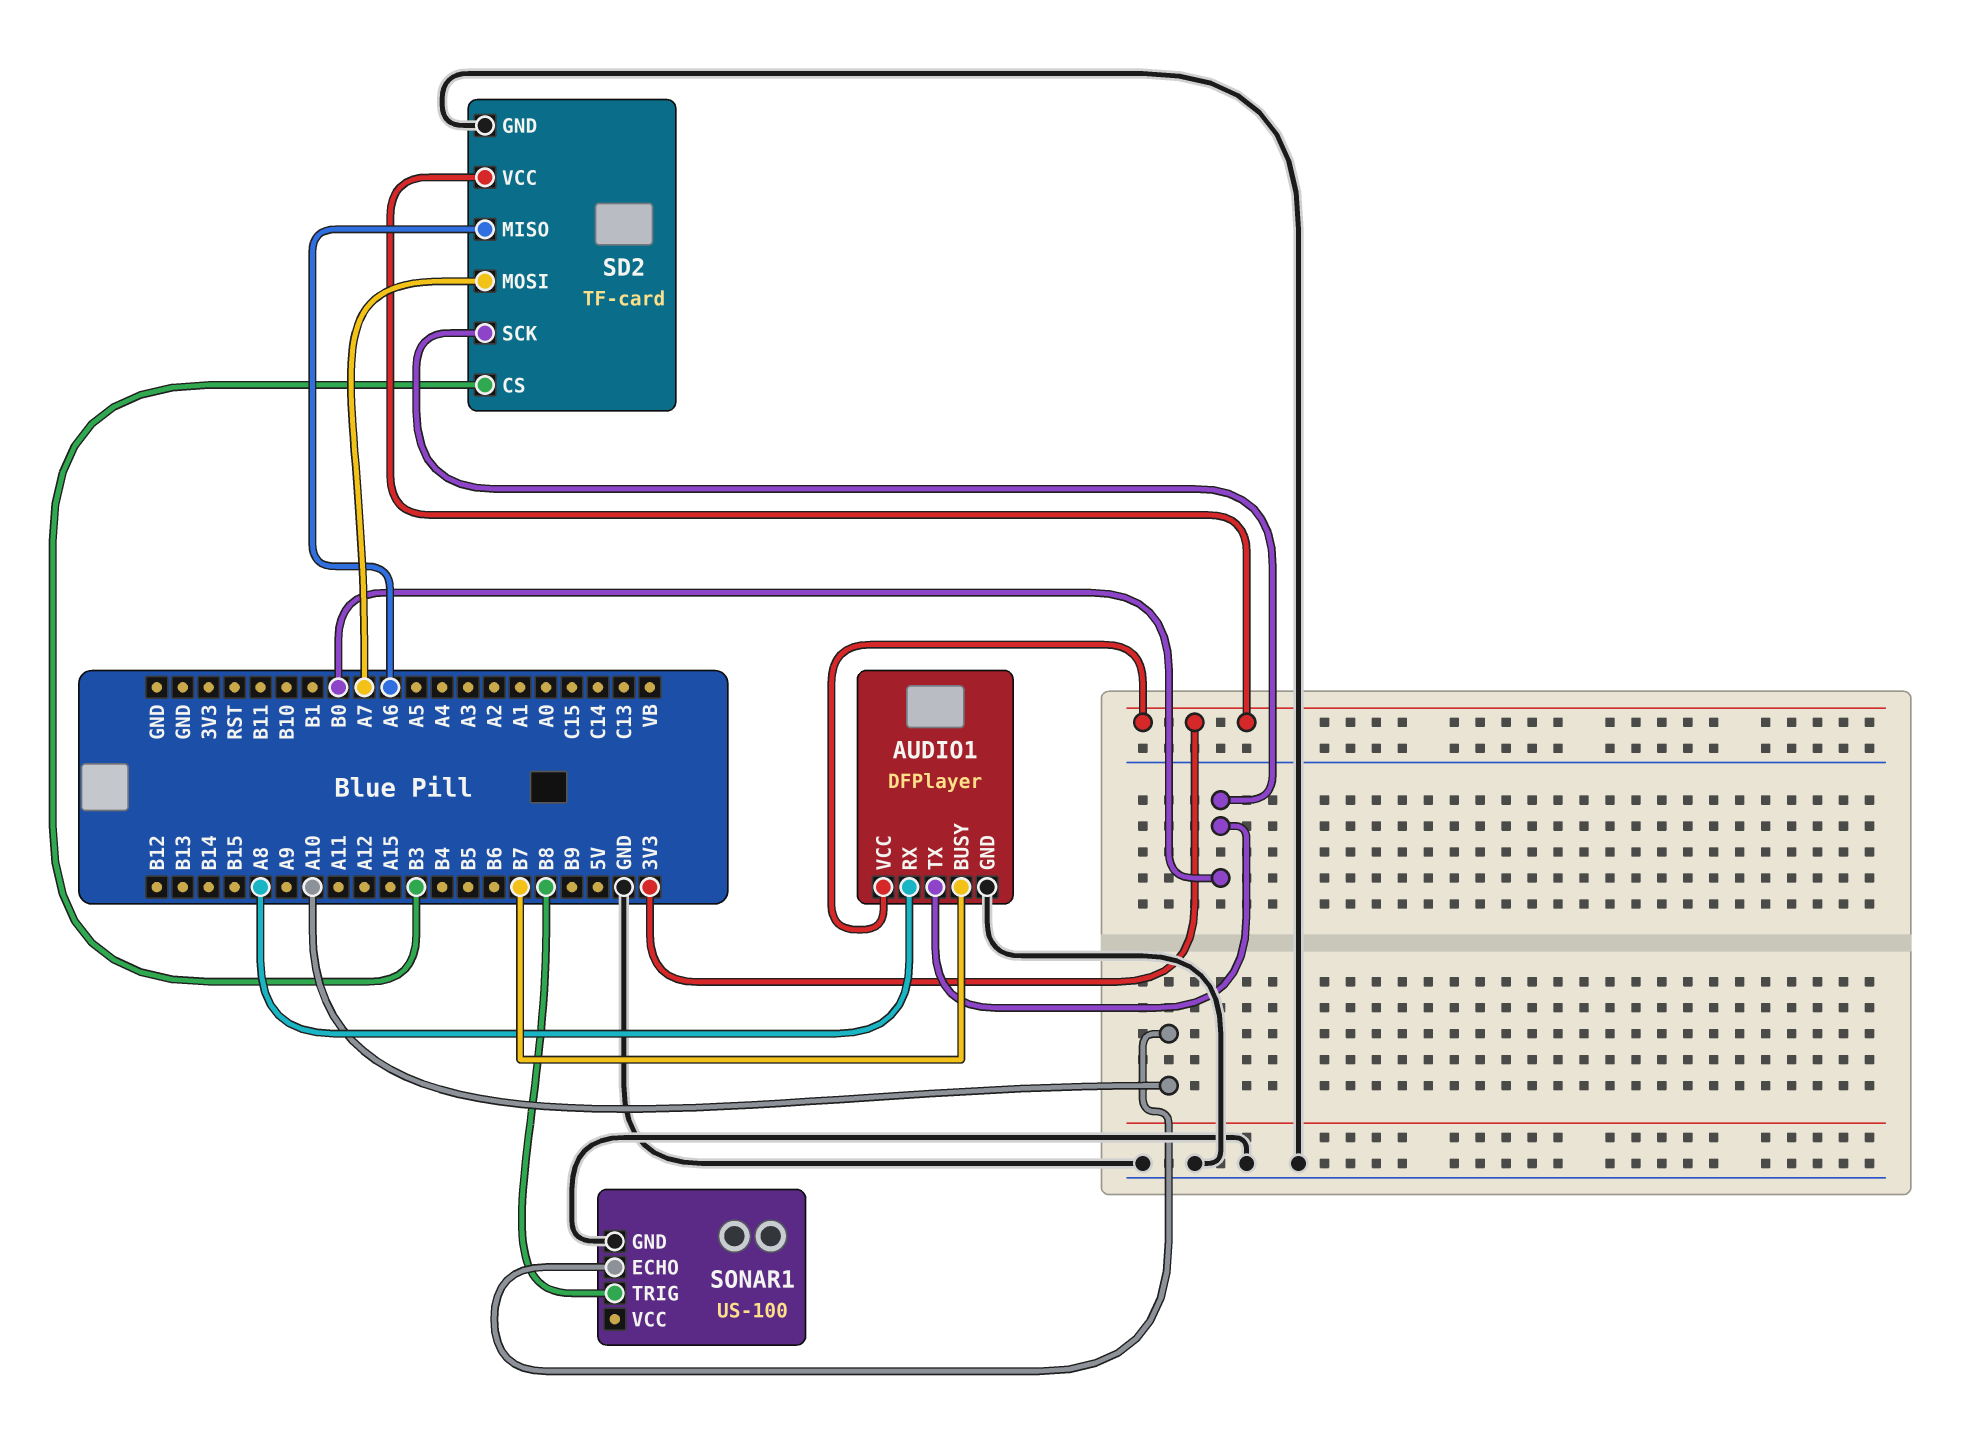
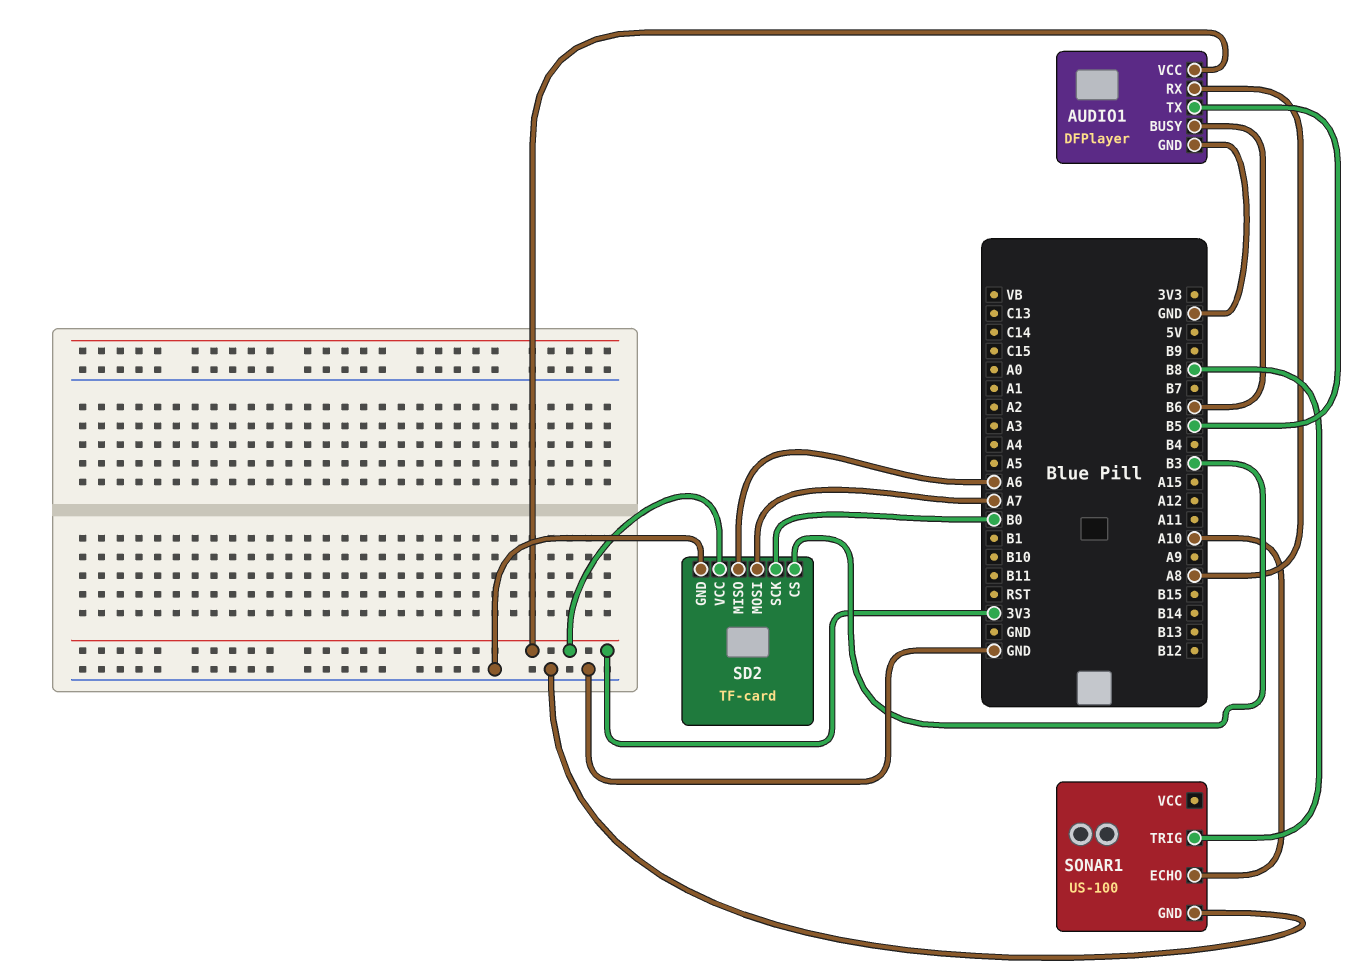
AUDIO1 pin BUSY: B7 -> B6
AUDIO1 pin TX: B0 -> B5

